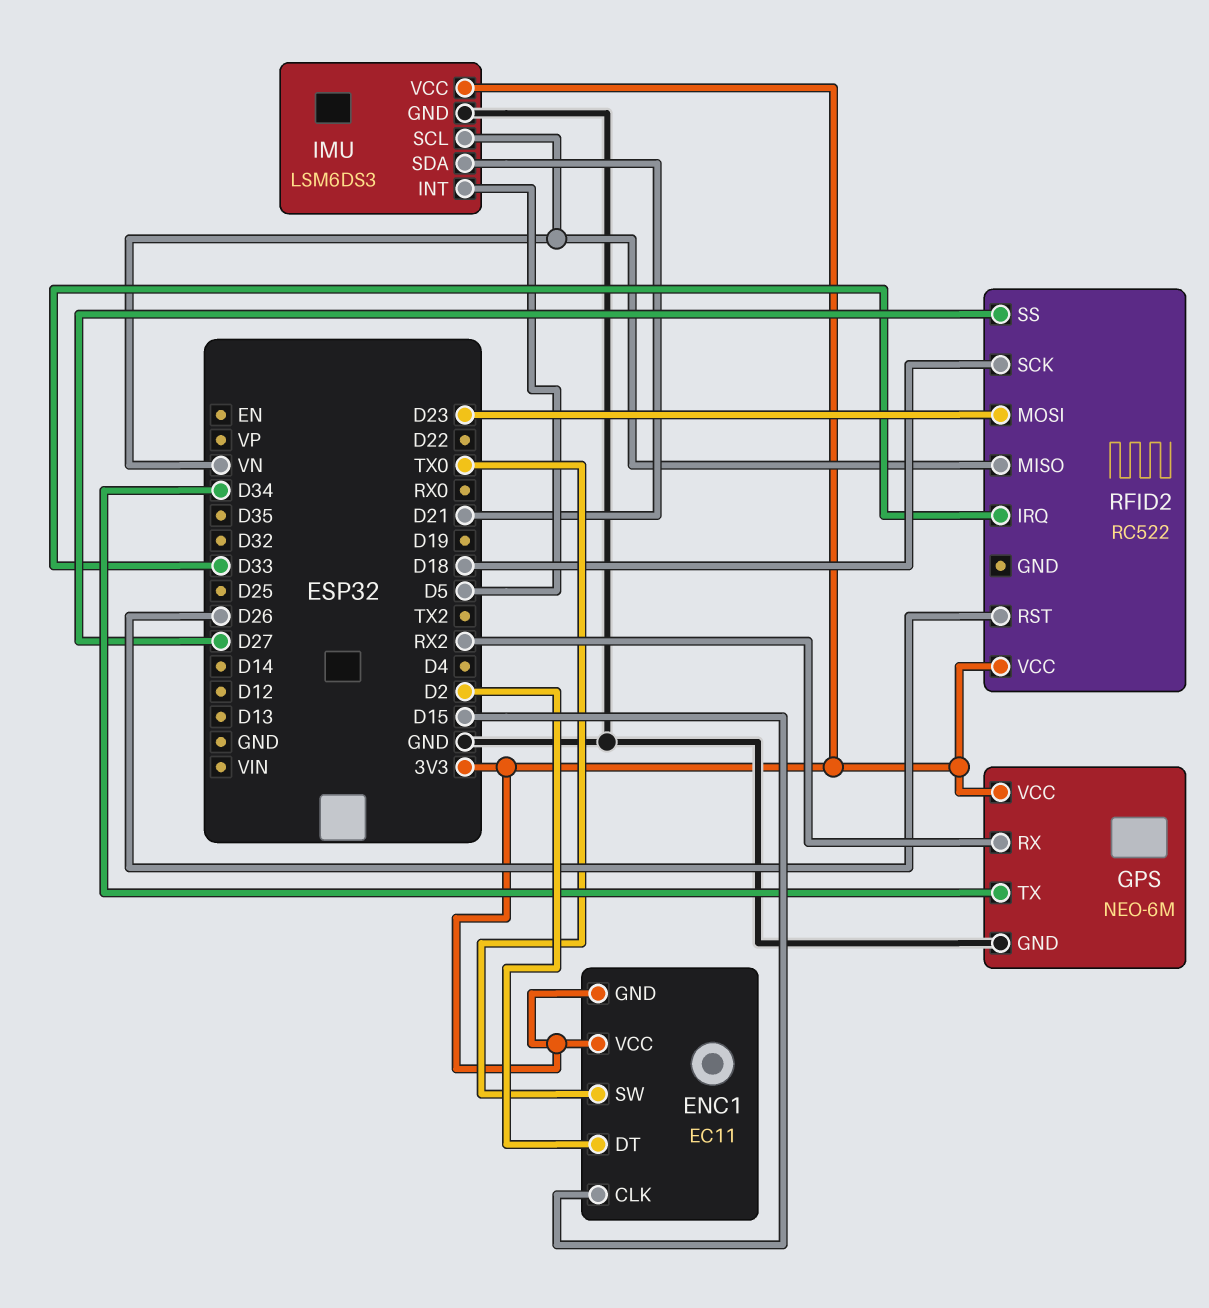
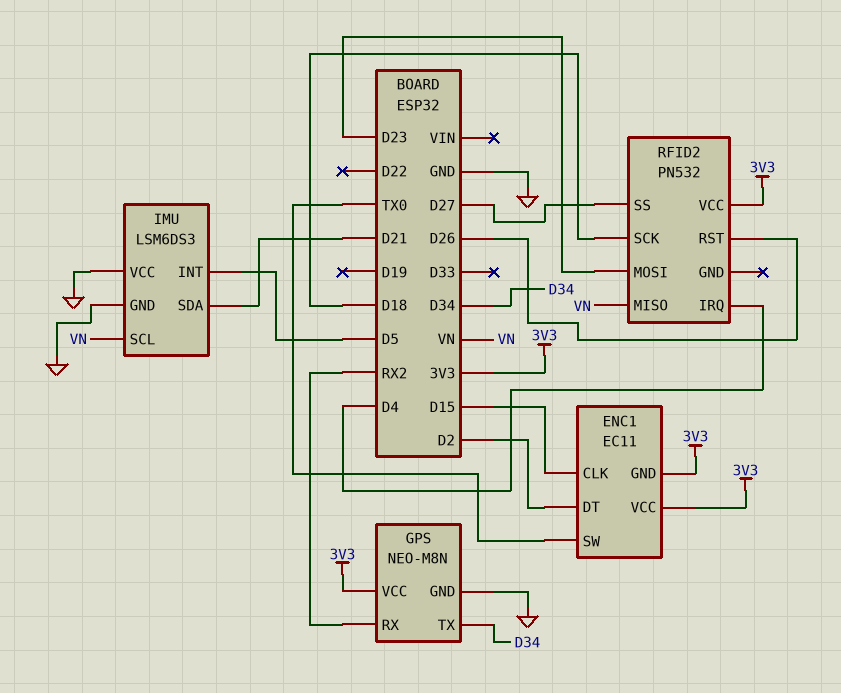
GPS: NEO-6M -> NEO-M8N
IMU pin VCC: 3V3 -> GND
RFID2: RC522 -> PN532
RFID2 pin IRQ: D33 -> D4

